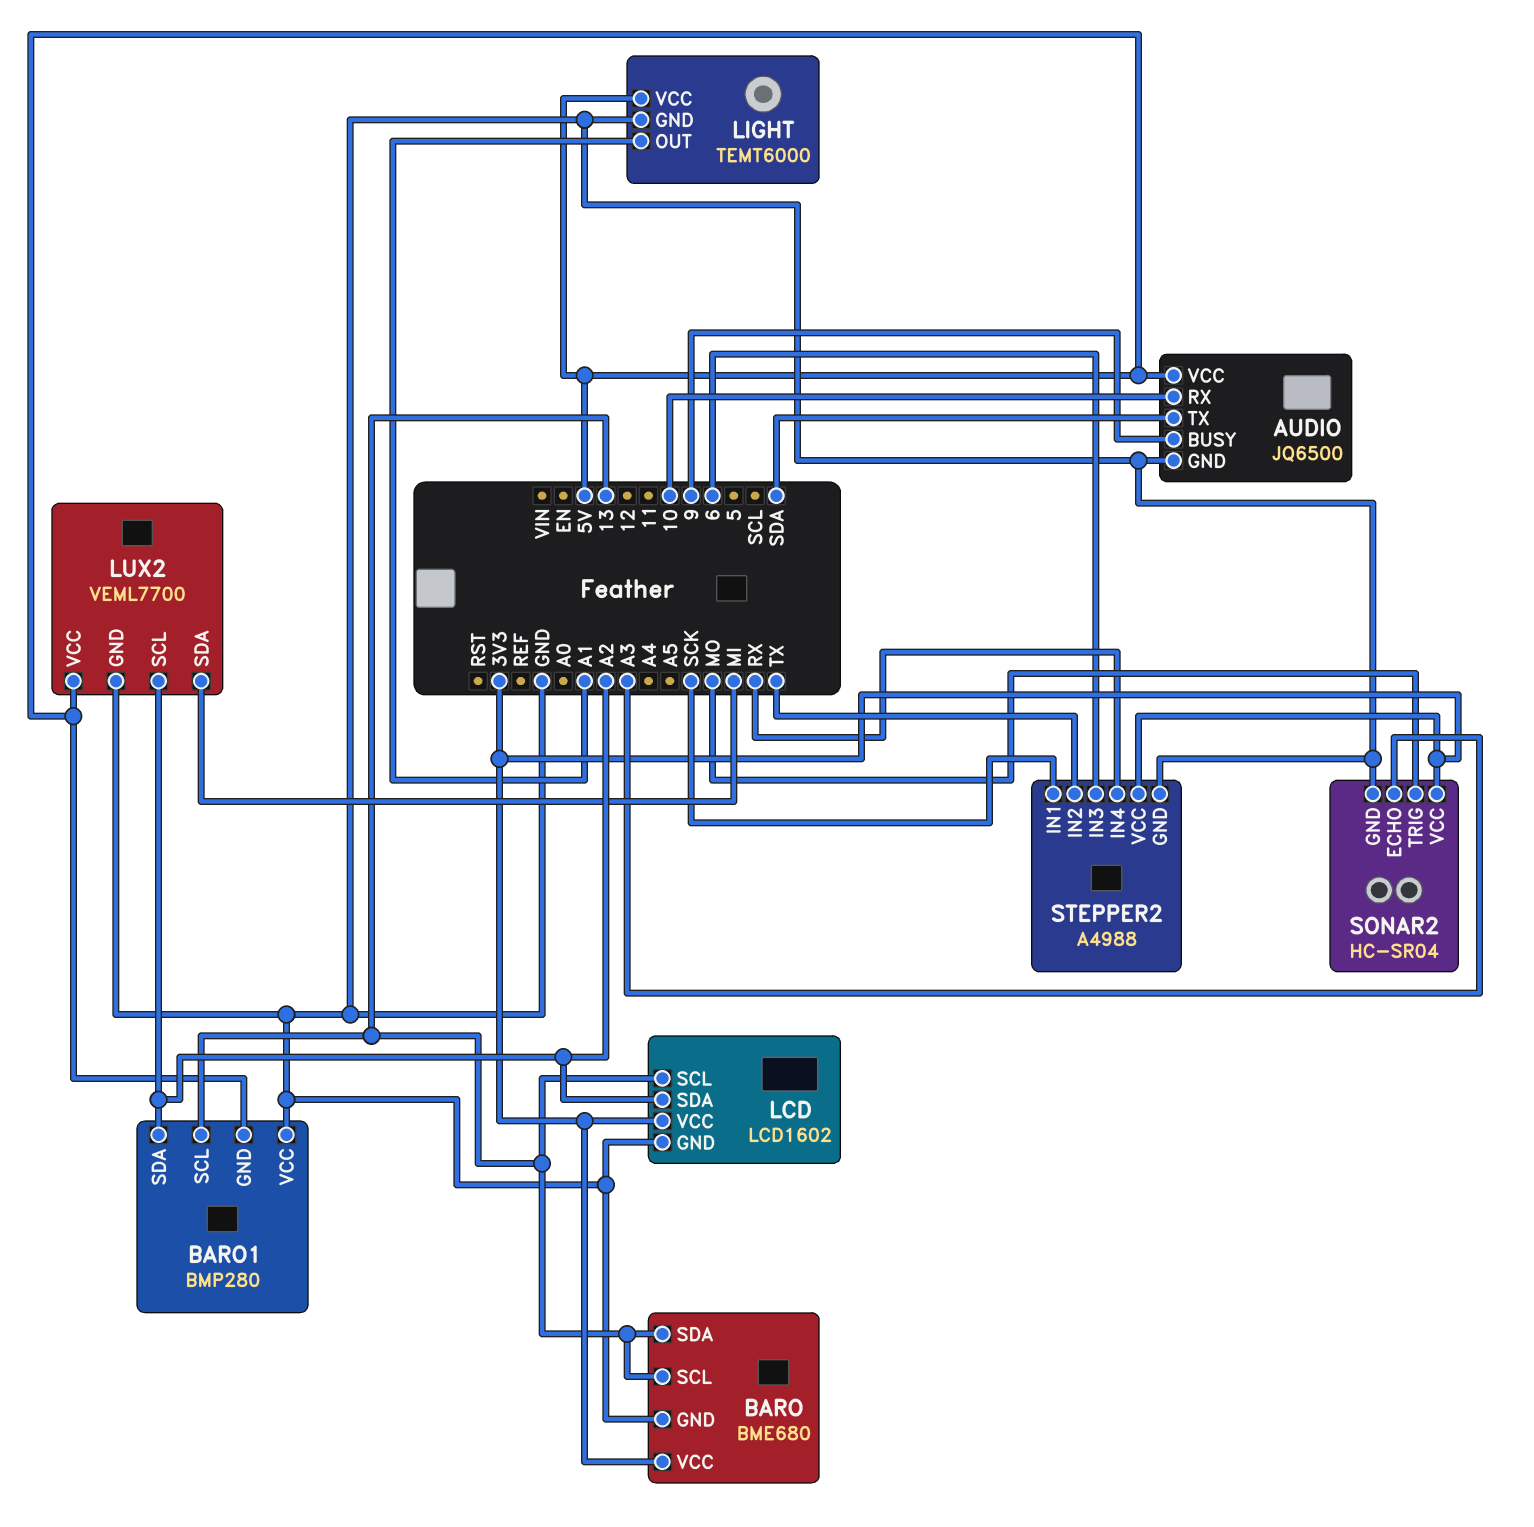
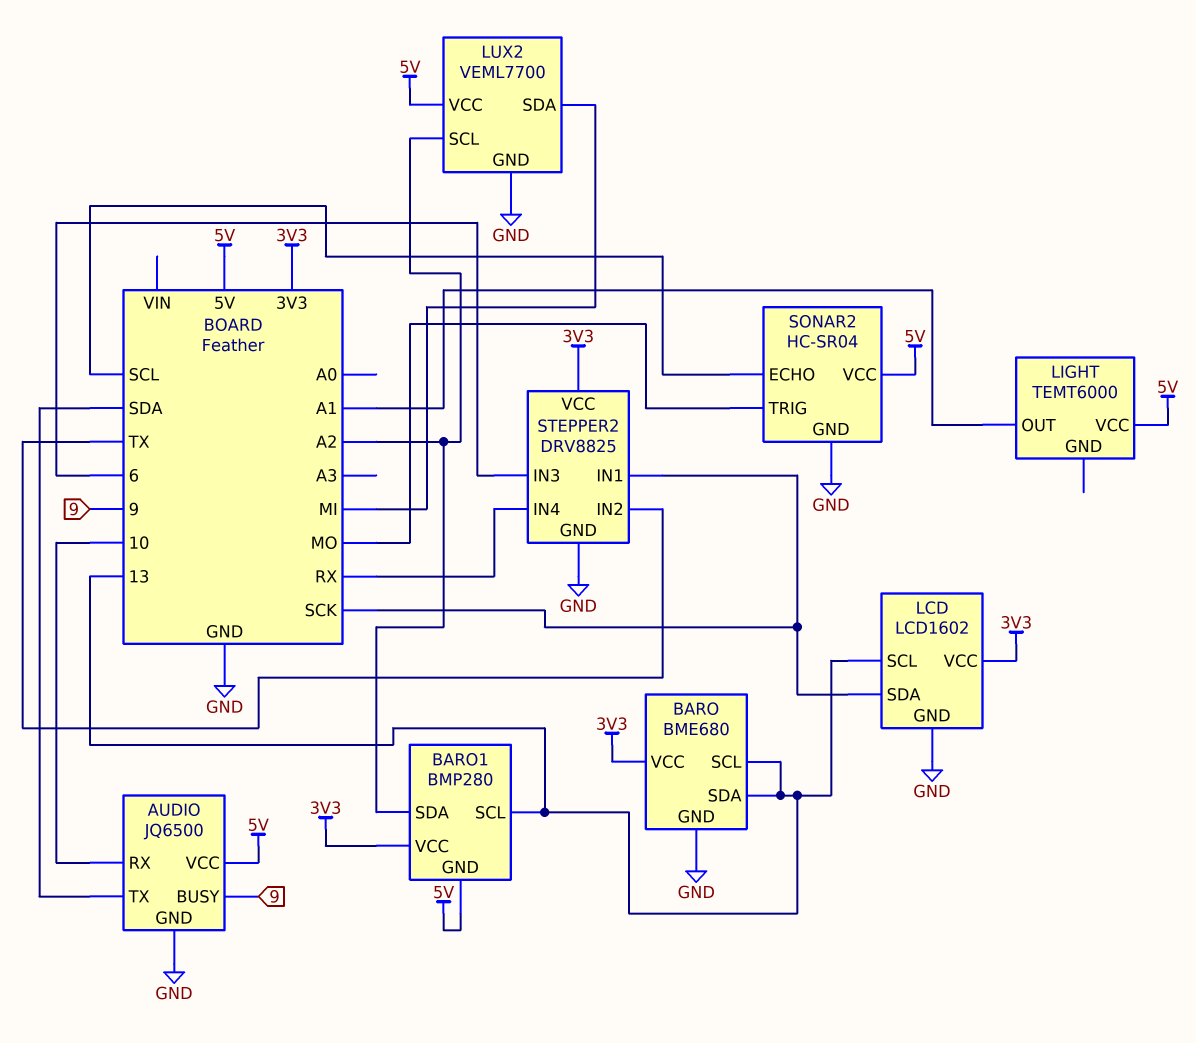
BARO1 pin VCC: GND -> 3V3
LCD pin SDA: A2 -> SCK
LIGHT pin GND: GND -> none
SONAR2 pin ECHO: A3 -> SCL
SONAR2 pin VCC: 3V3 -> 5V
STEPPER2: A4988 -> DRV8825

